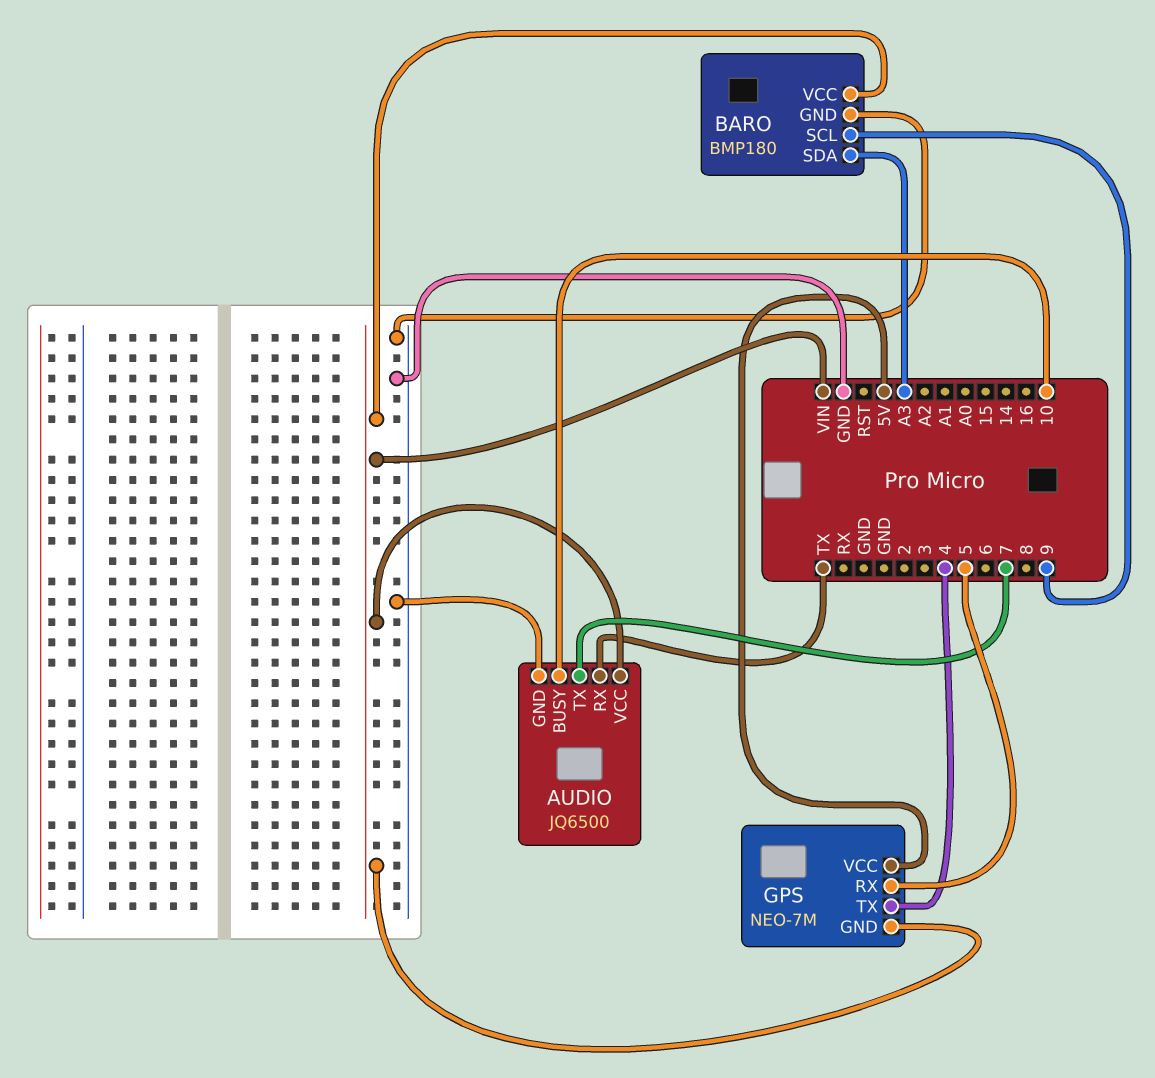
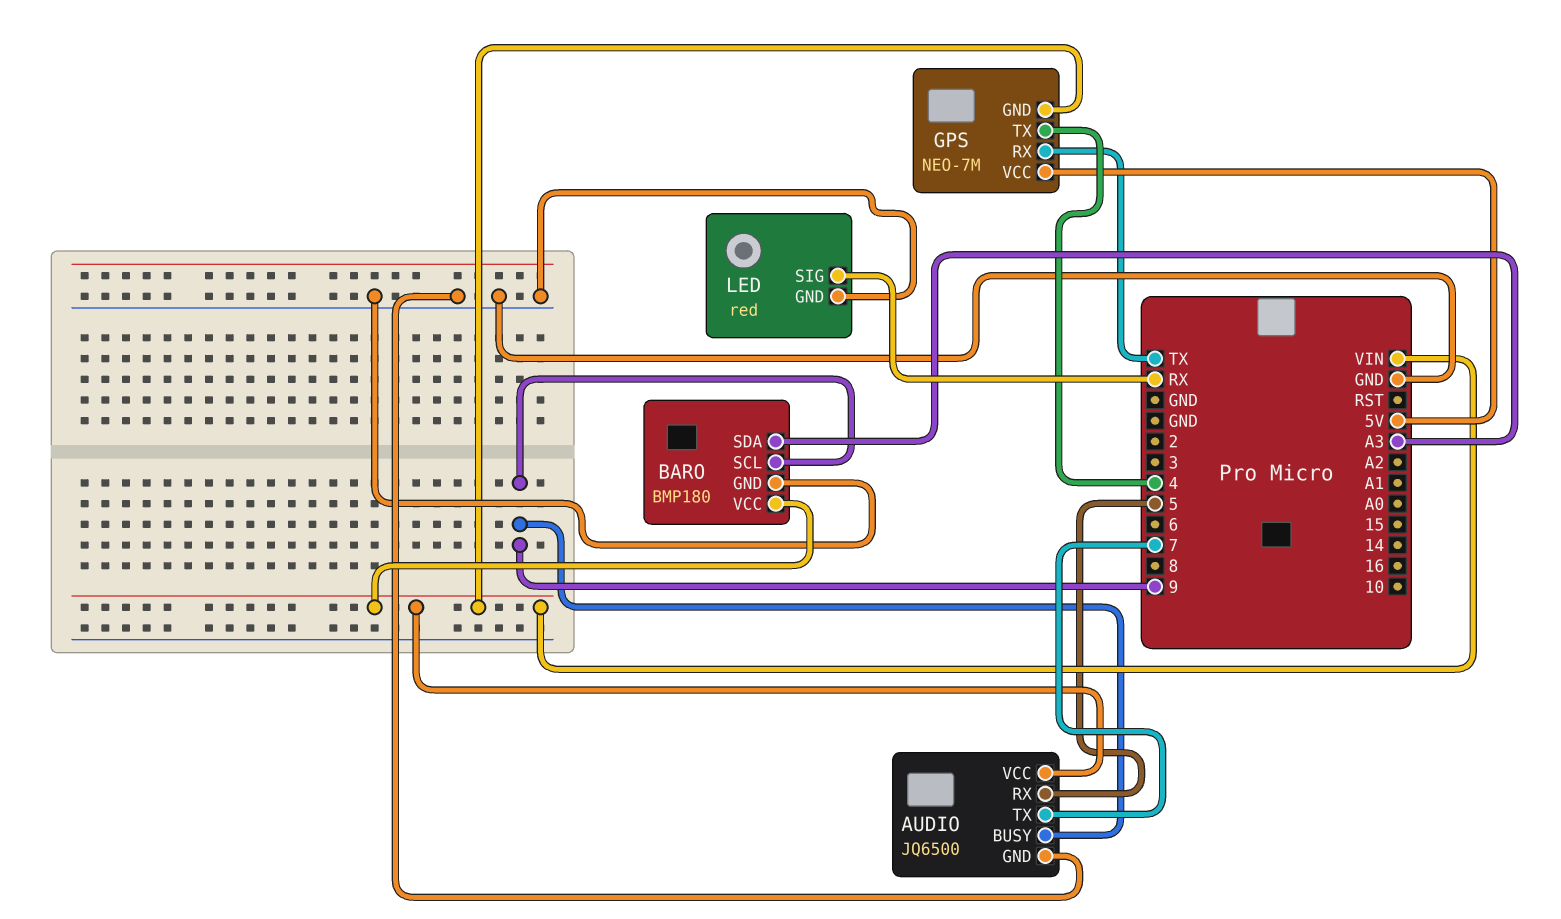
AUDIO pin BUSY: 10 -> 9
AUDIO pin RX: TX -> 5
GPS pin RX: 5 -> TX
LED: none -> red
LED pin GND: none -> GND
LED pin SIG: none -> RX

